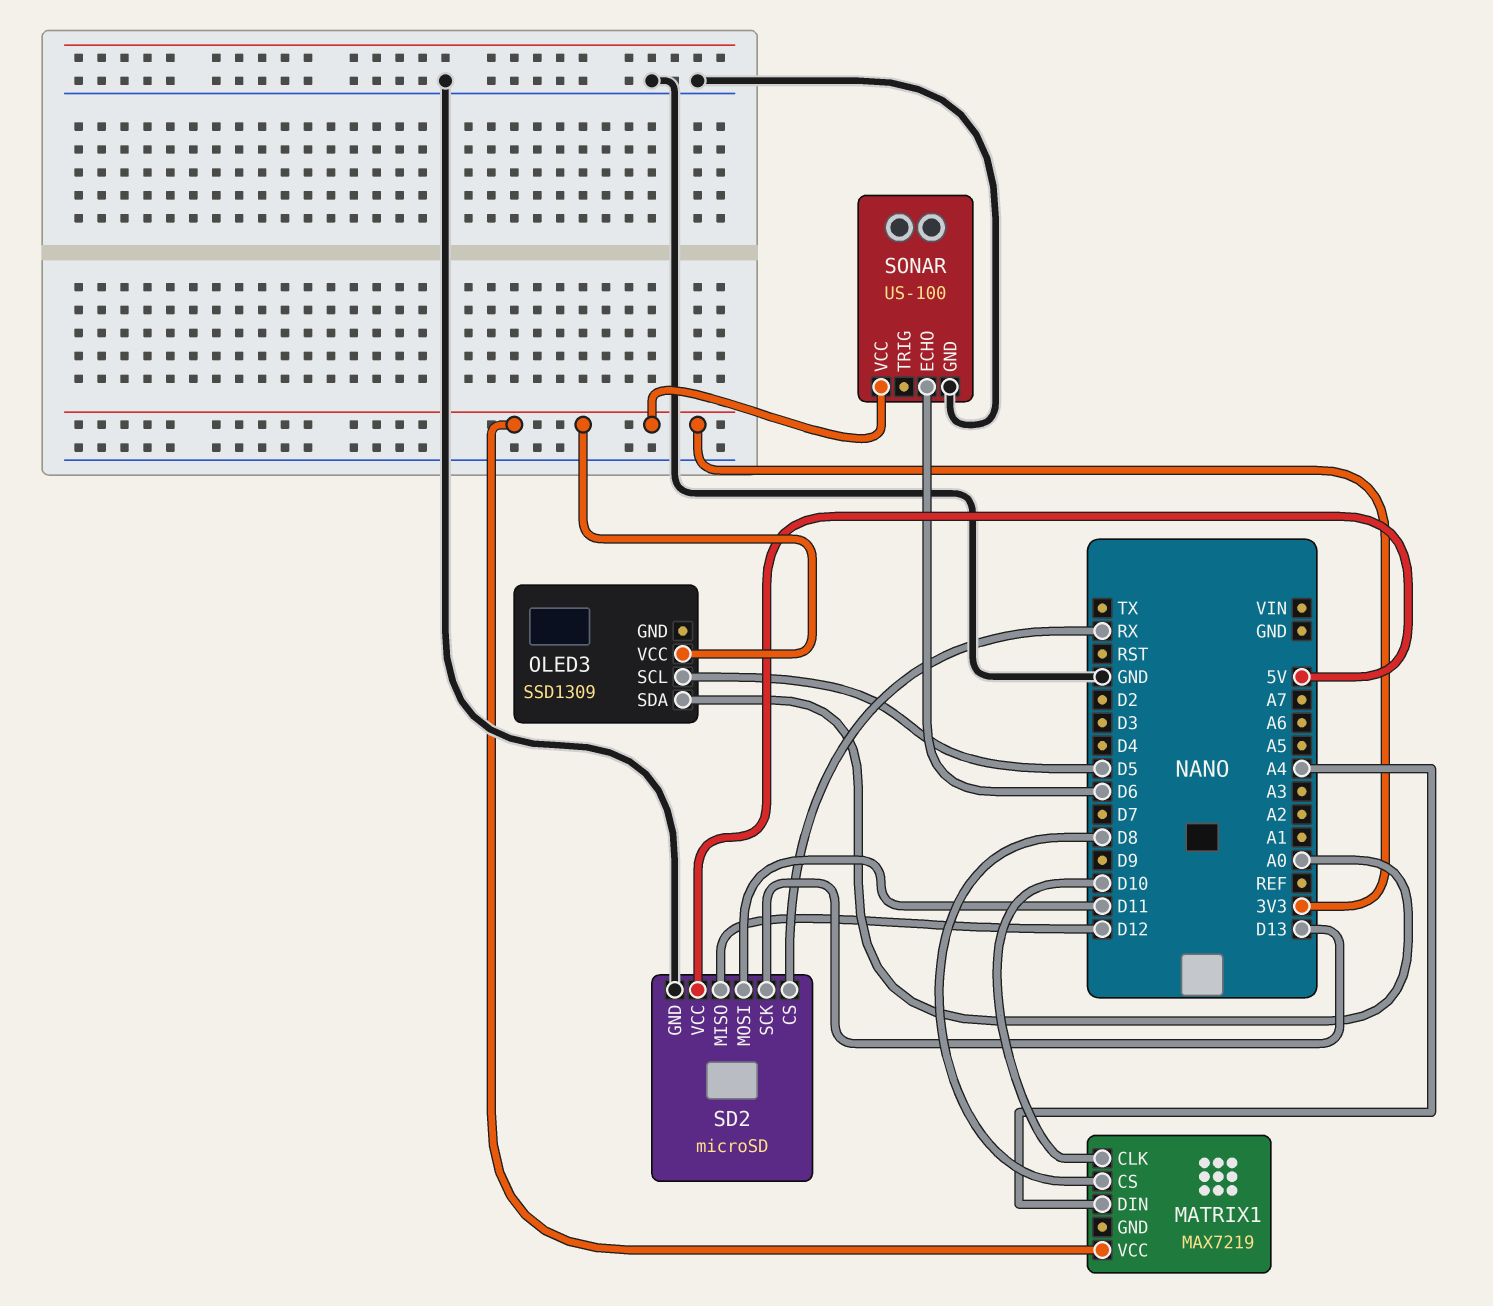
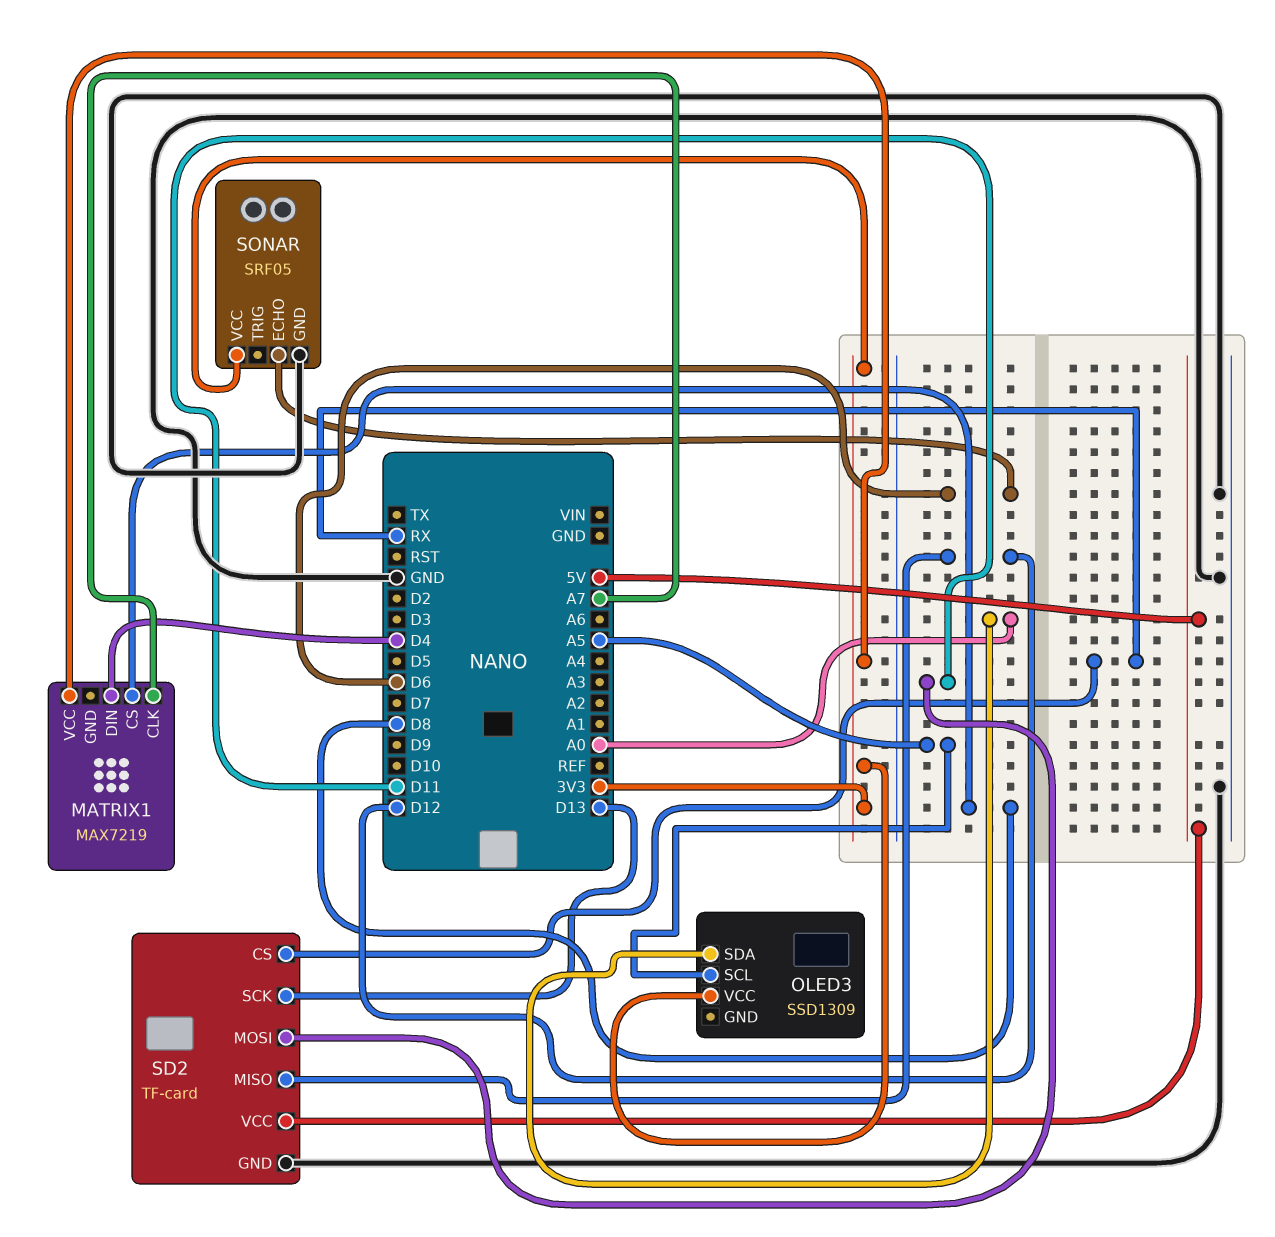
MATRIX1 pin CLK: D10 -> A7
MATRIX1 pin DIN: A4 -> D4
OLED3 pin SCL: D5 -> A5
SD2: microSD -> TF-card
SONAR: US-100 -> SRF05

